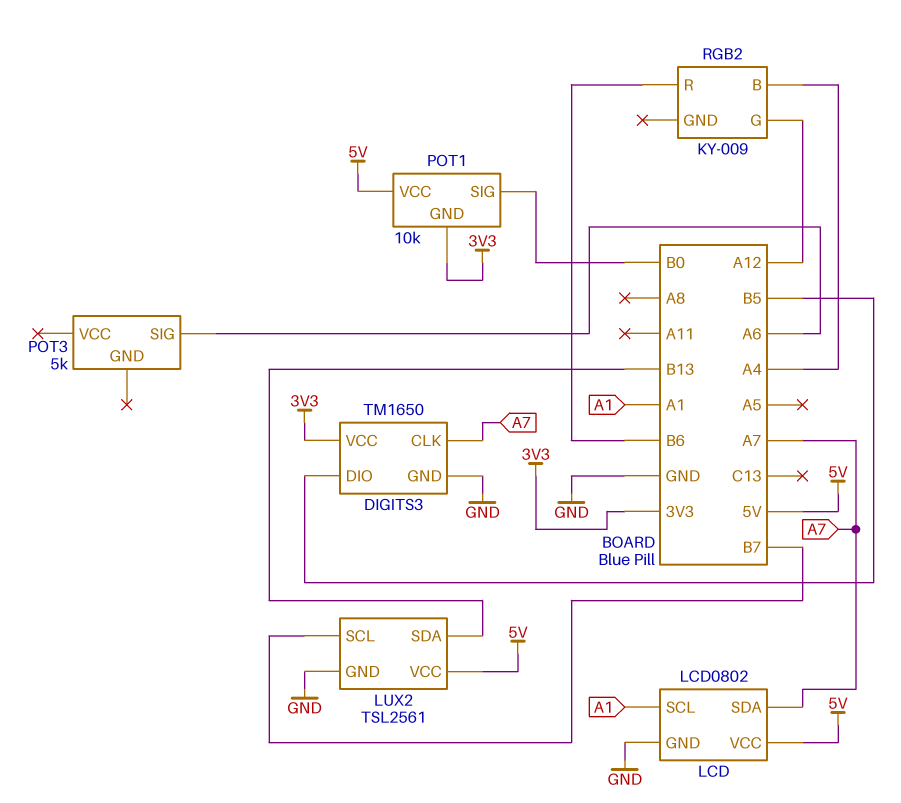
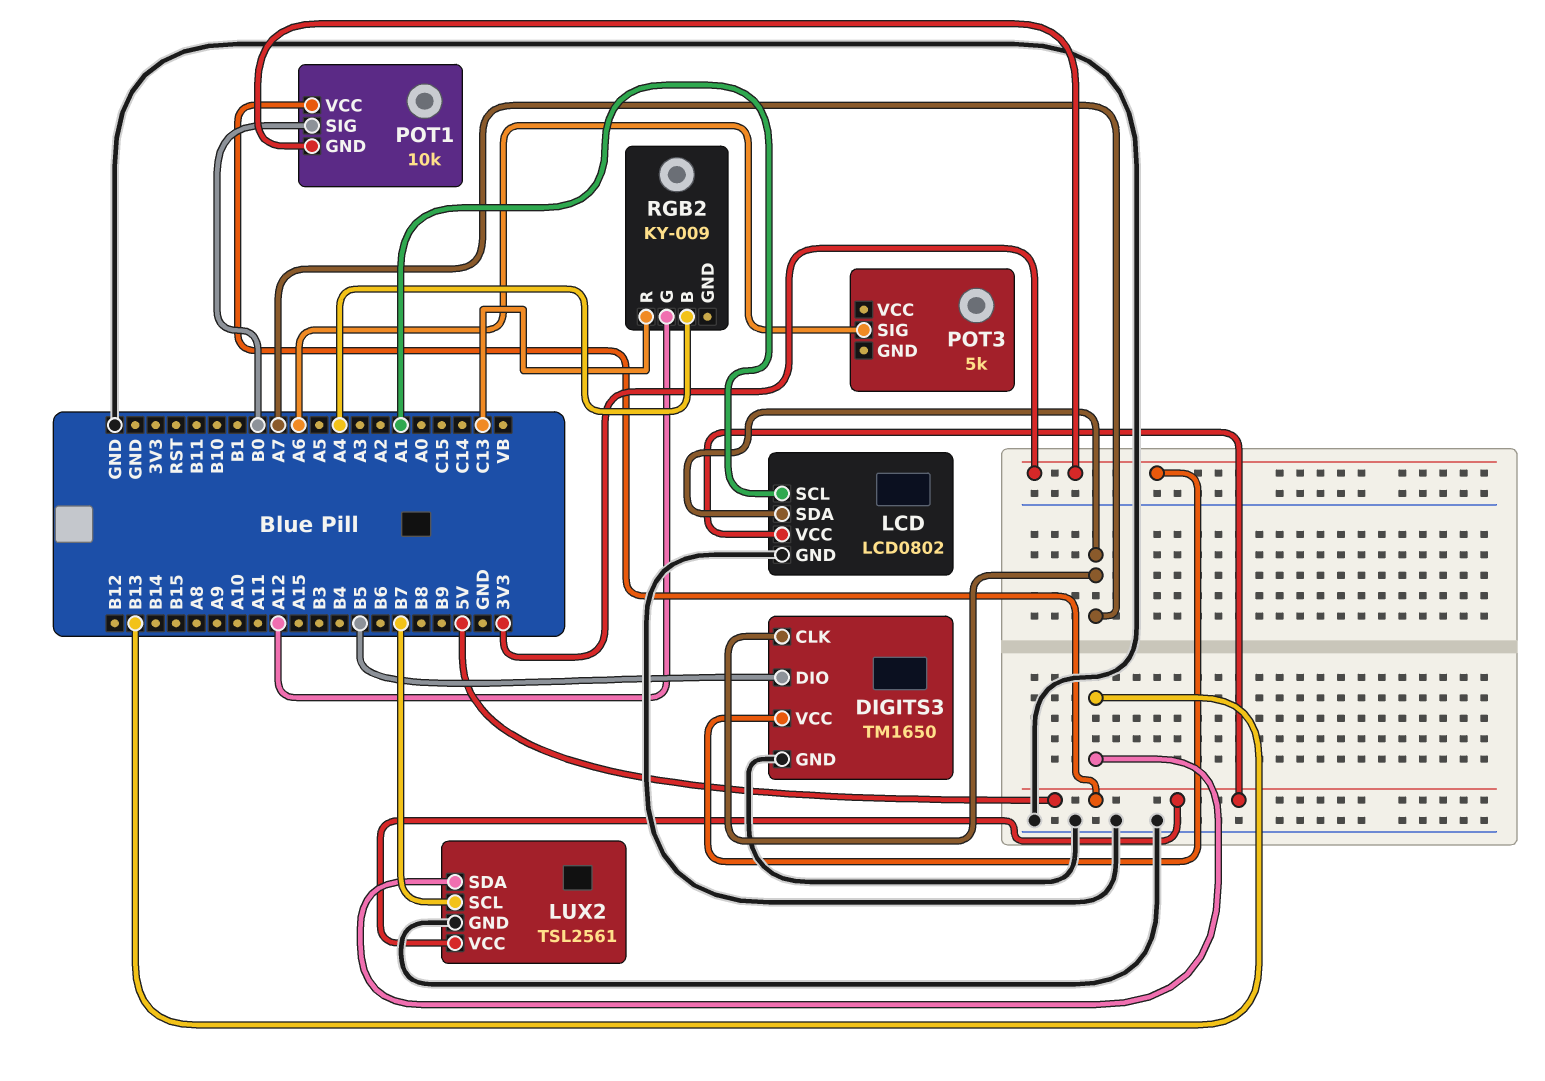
RGB2 pin R: B6 -> C13

